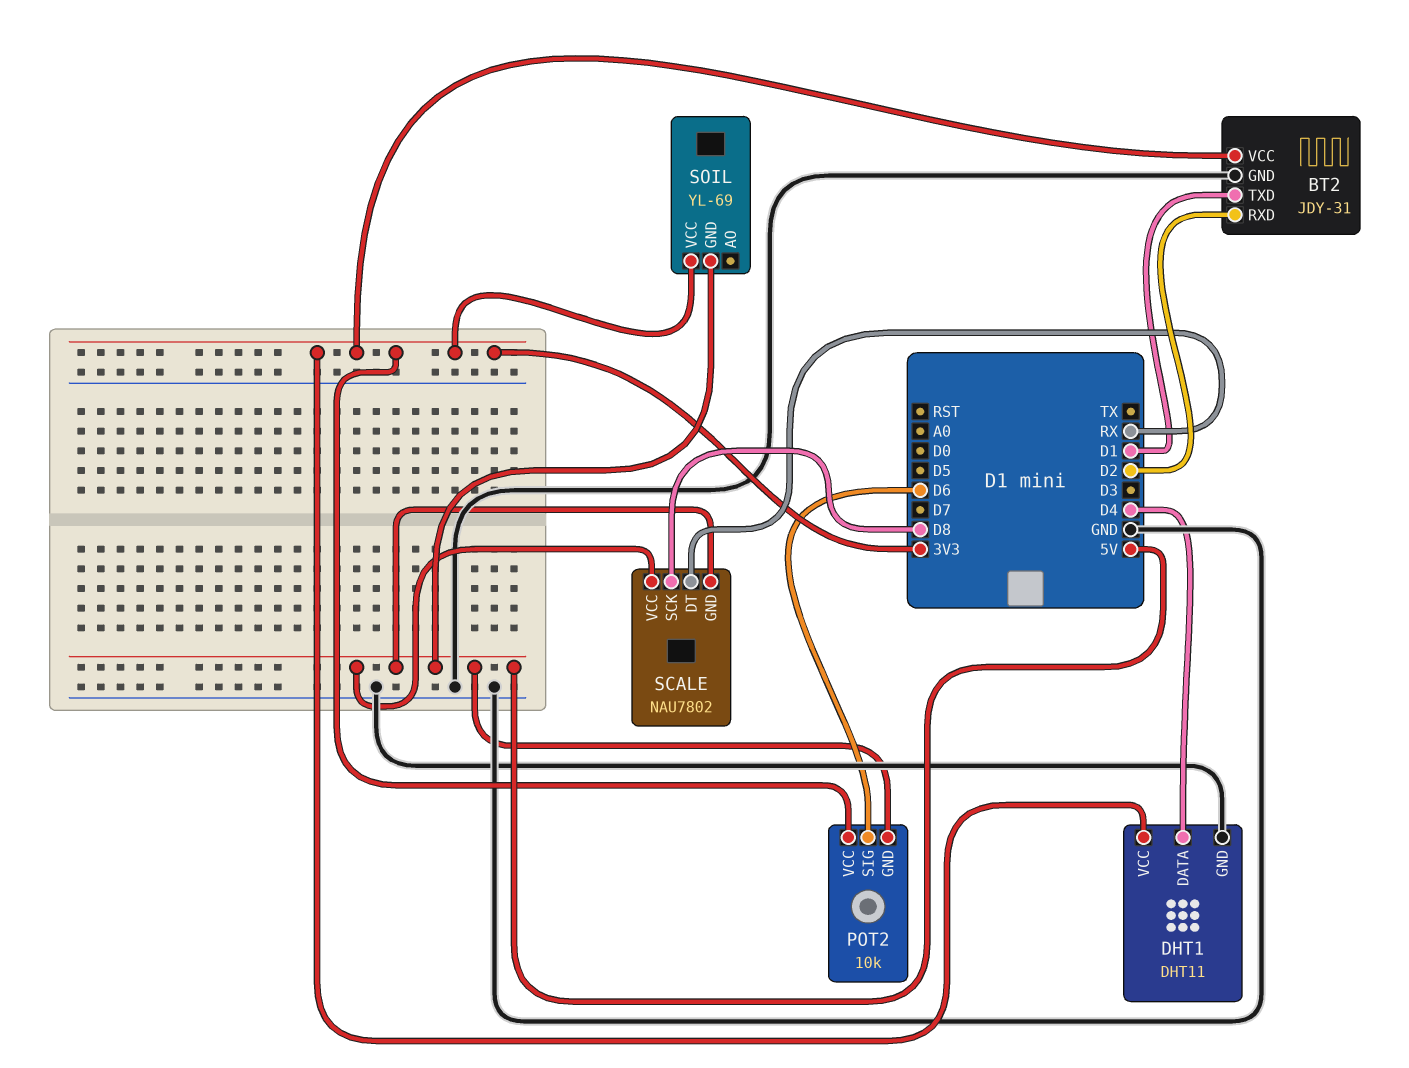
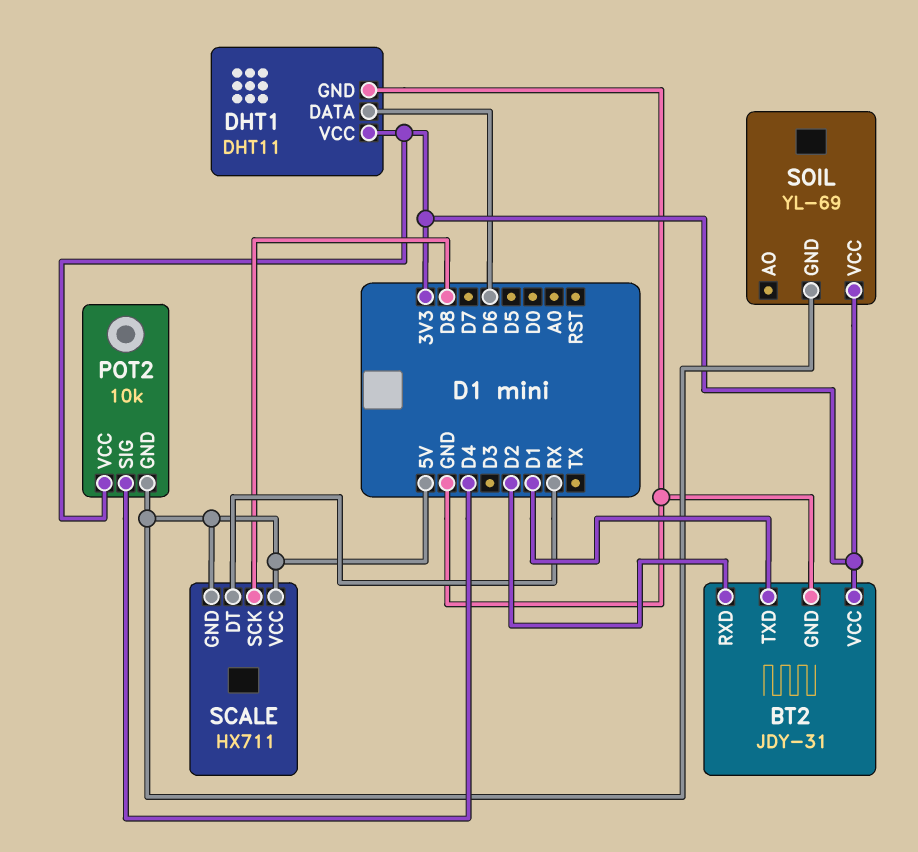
DHT1 pin DATA: D4 -> D6
POT2 pin SIG: D6 -> D4
SCALE: NAU7802 -> HX711

